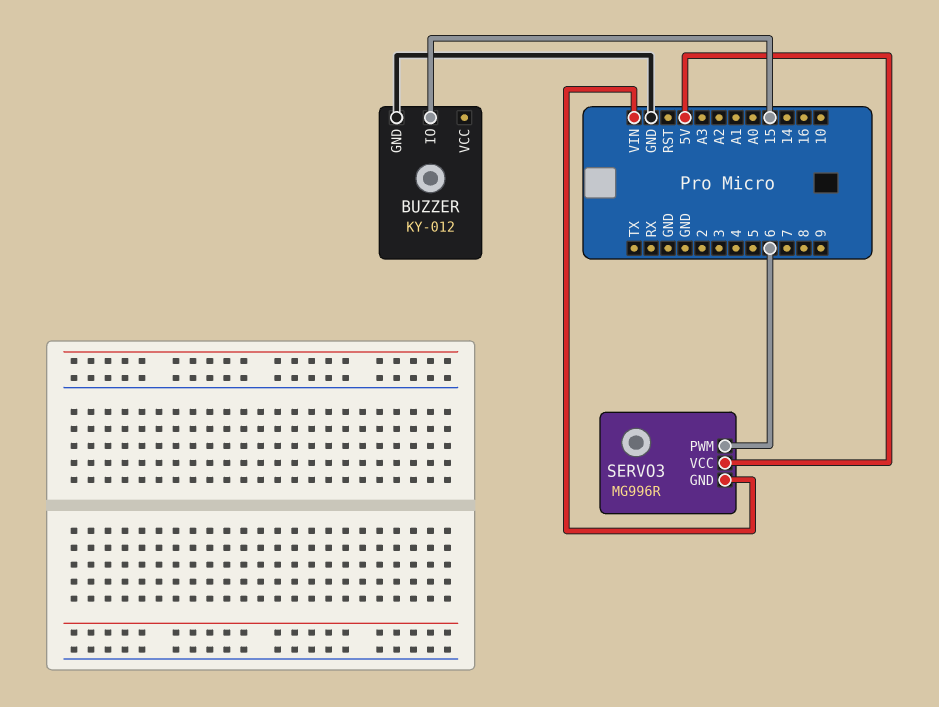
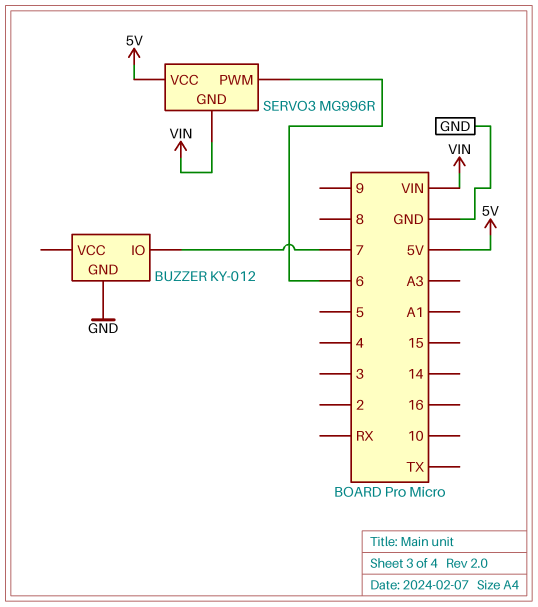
BUZZER pin IO: 15 -> 7

